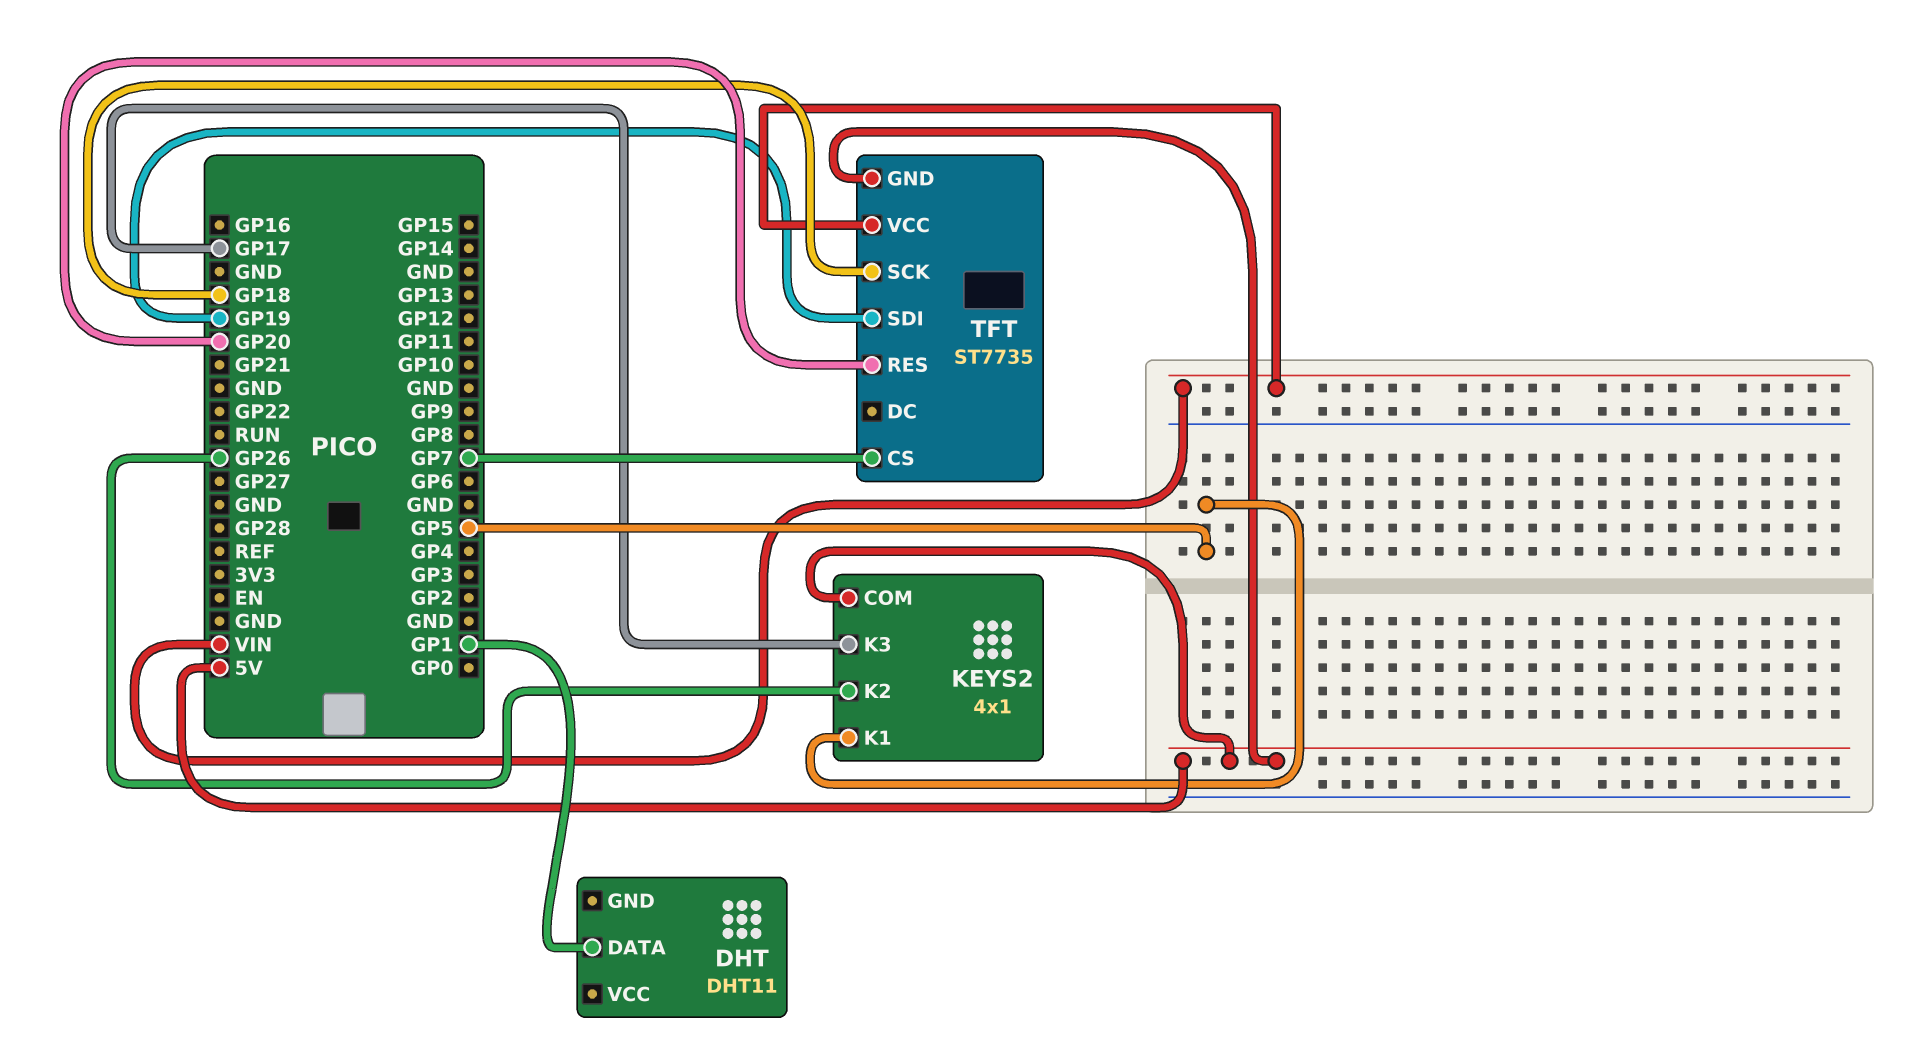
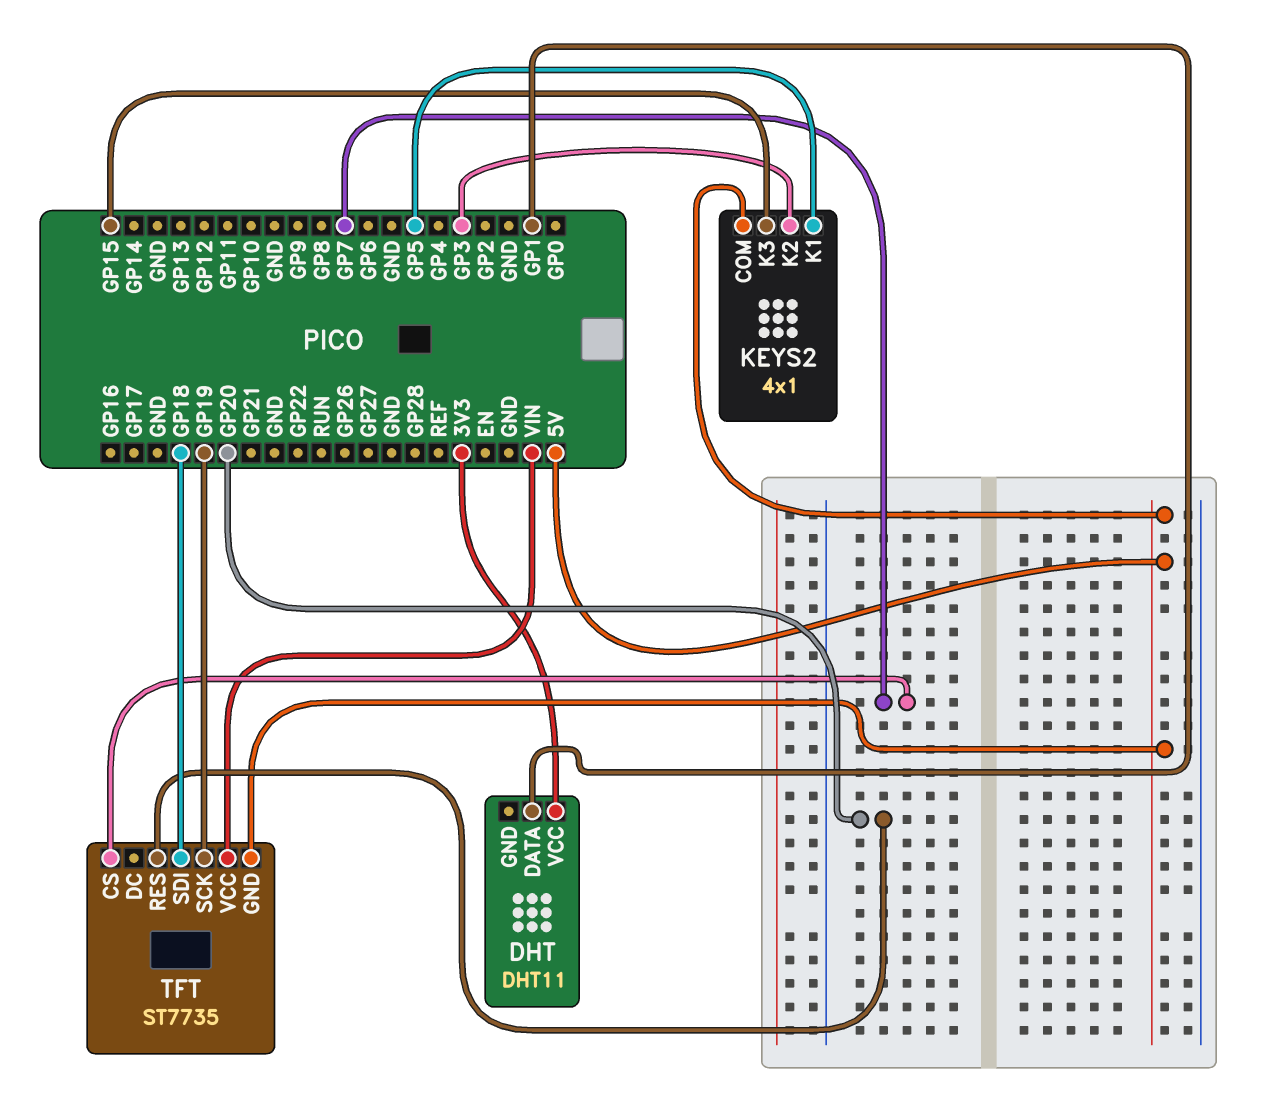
DHT pin VCC: none -> 3V3
KEYS2 pin K2: GP26 -> GP3
KEYS2 pin K3: GP17 -> GP15
TFT pin SCK: GP18 -> GP19
TFT pin SDI: GP19 -> GP18

